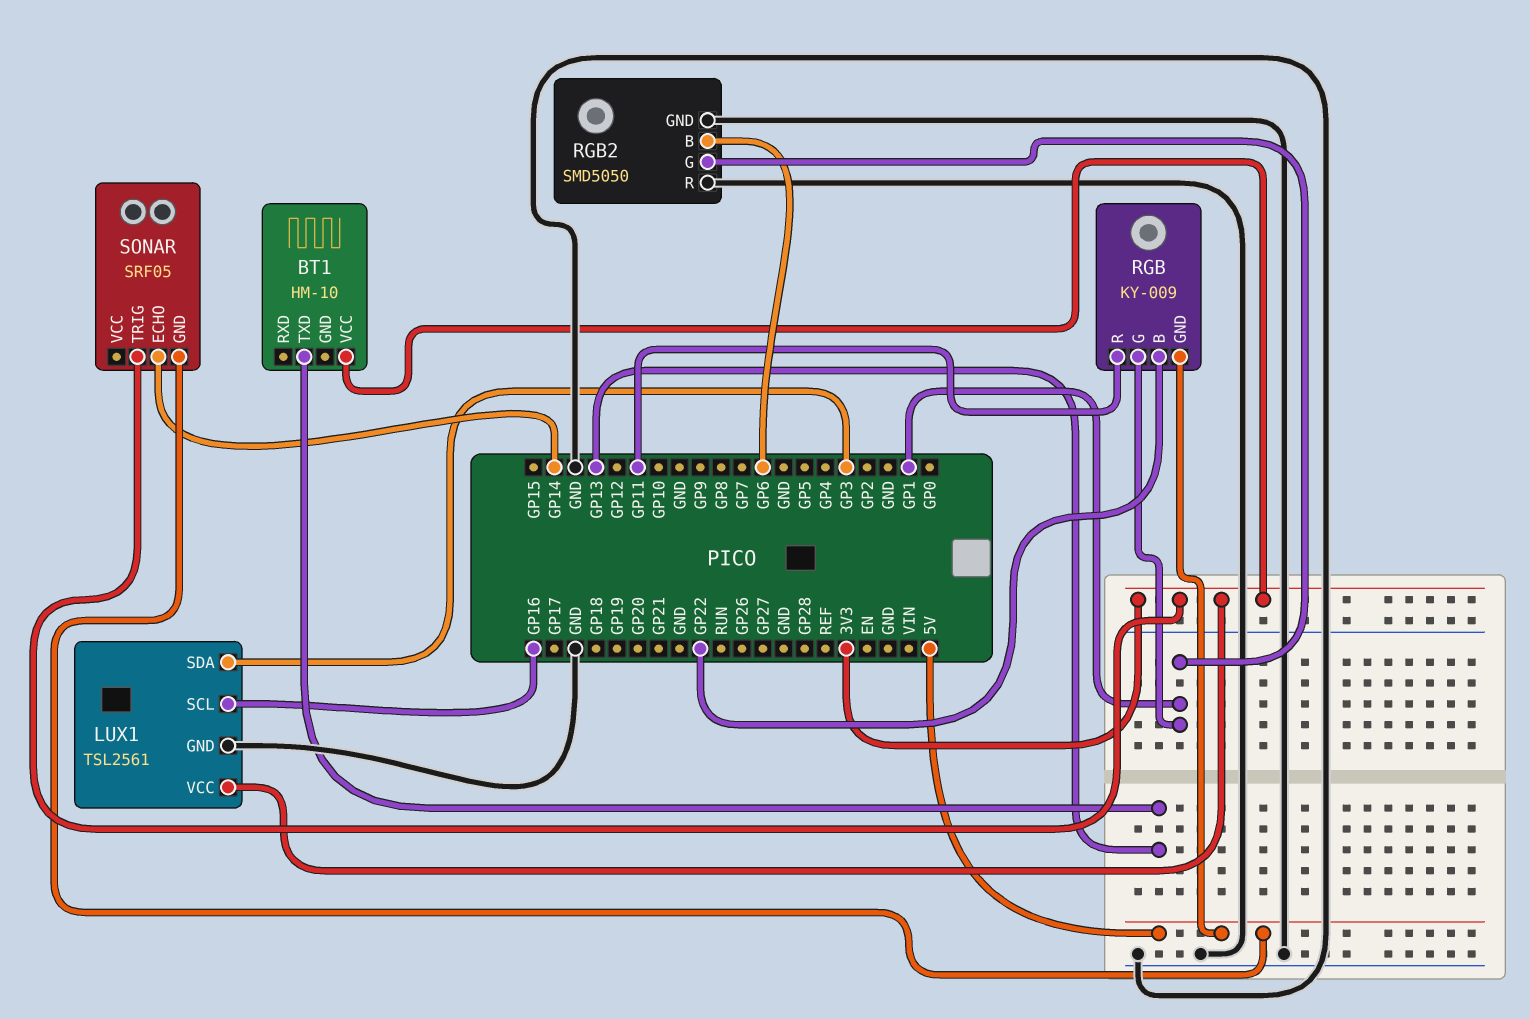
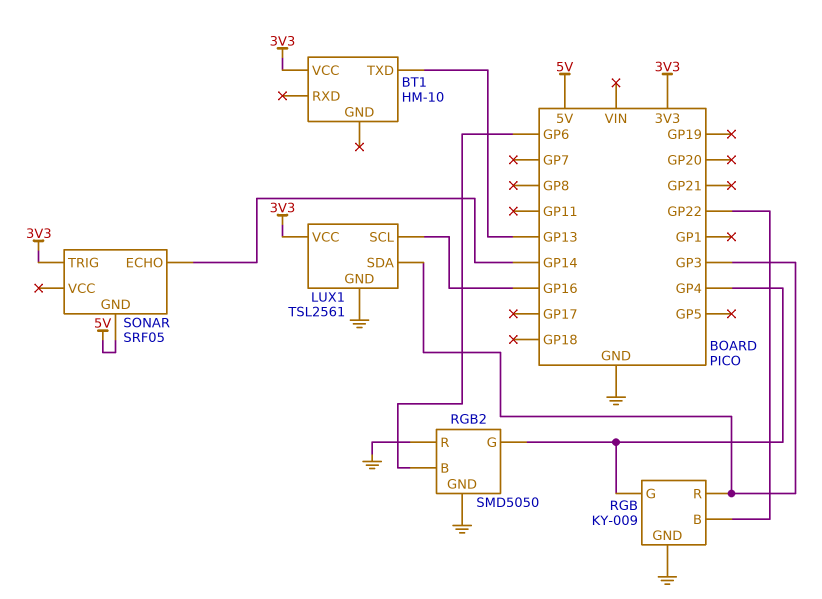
RGB pin G: GP1 -> GP4
RGB pin GND: 5V -> GND
RGB pin R: GP11 -> GP3
RGB2 pin G: GP1 -> GP4

